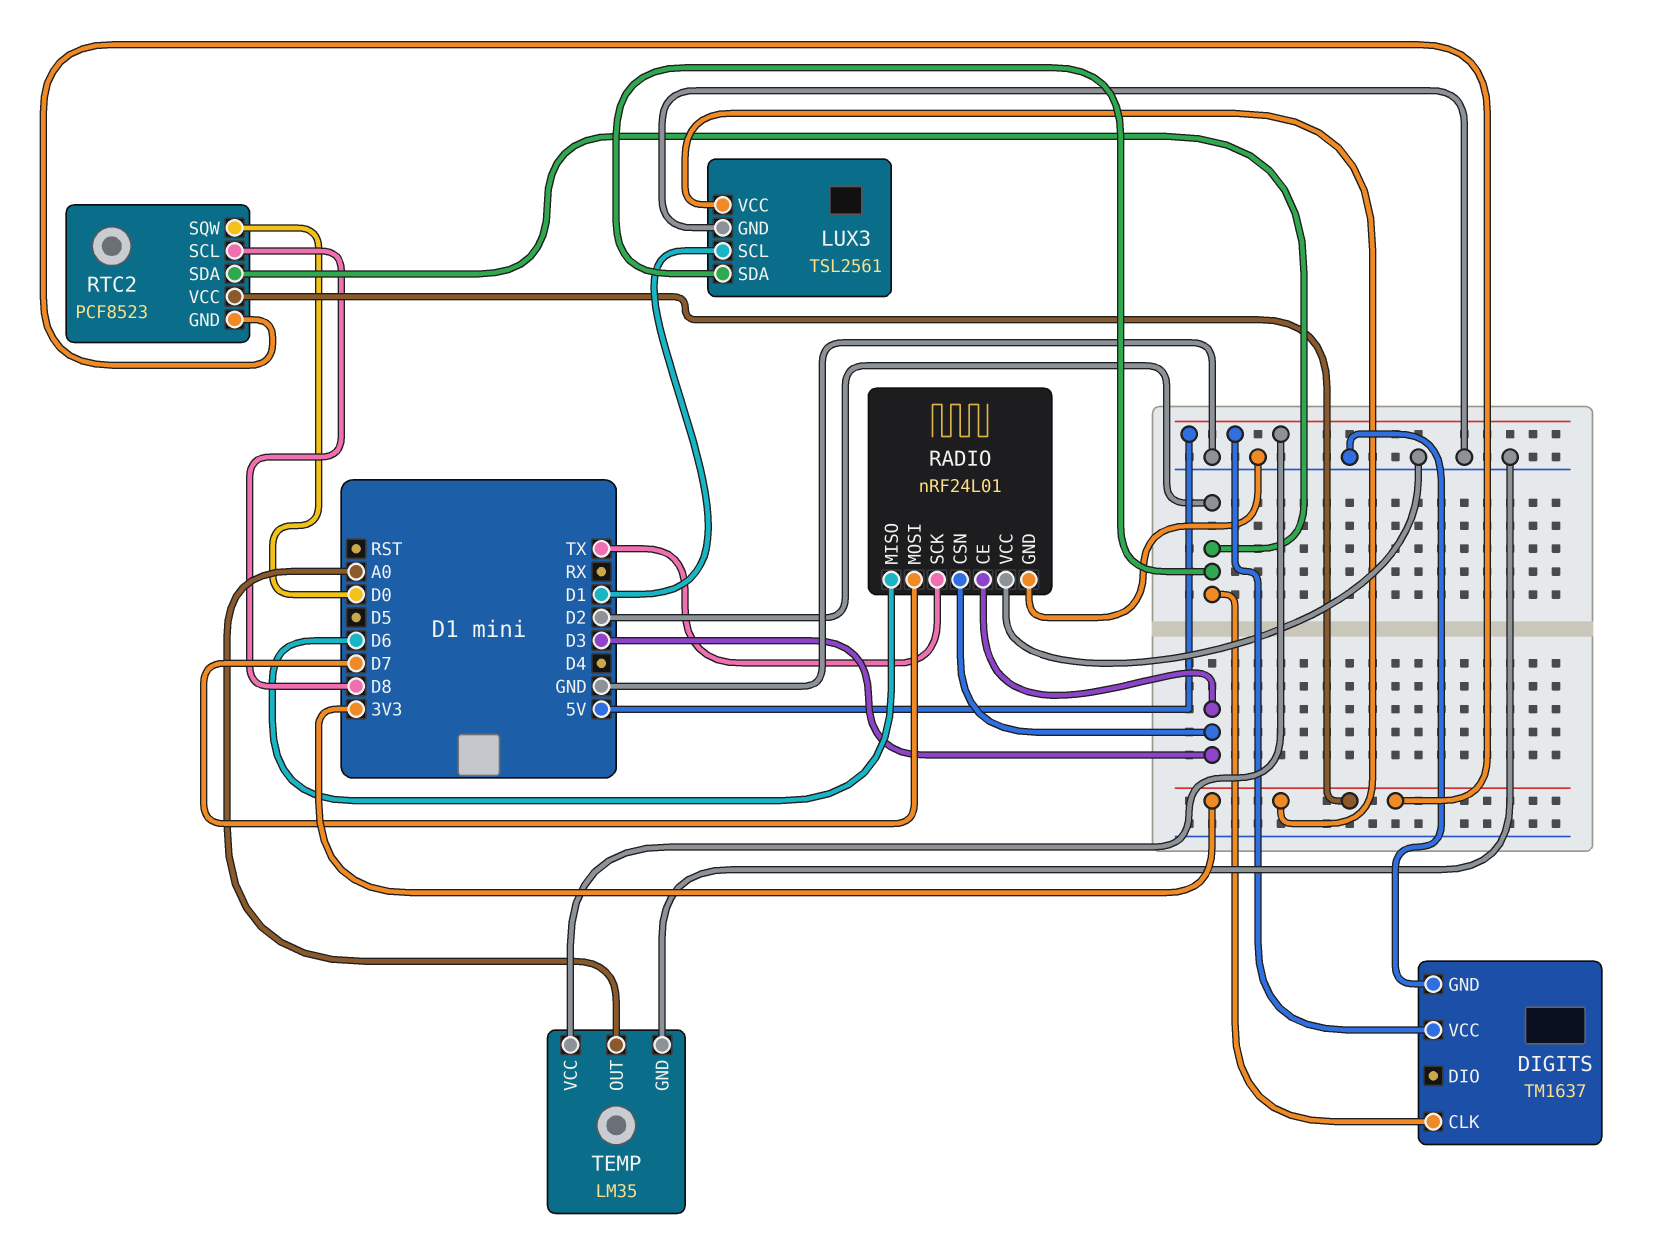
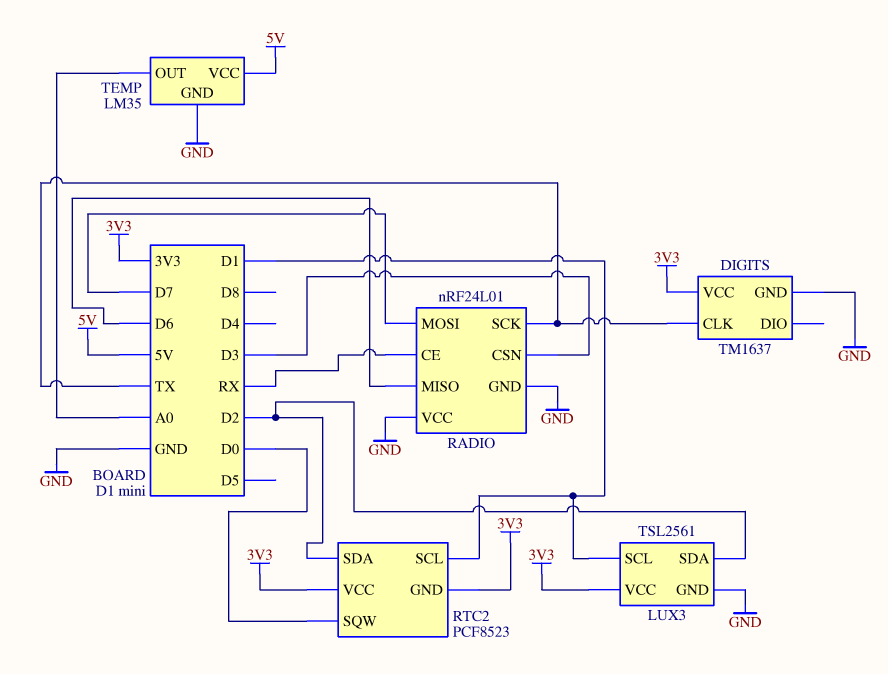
DIGITS pin CLK: D2 -> TX
DIGITS pin VCC: 5V -> 3V3
RADIO pin CE: D3 -> RX
RTC2 pin SCL: D8 -> D1

